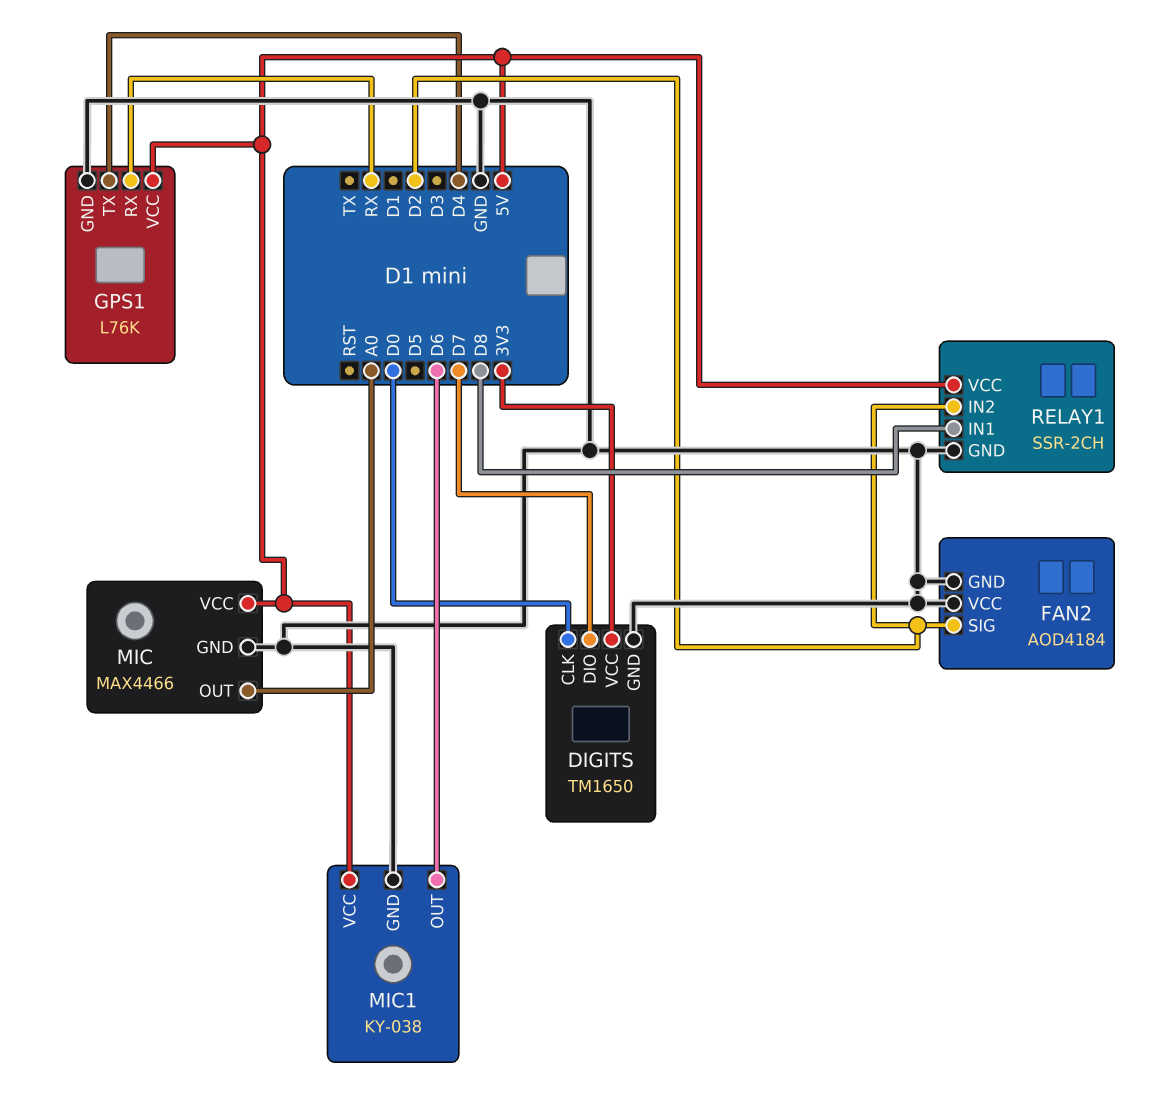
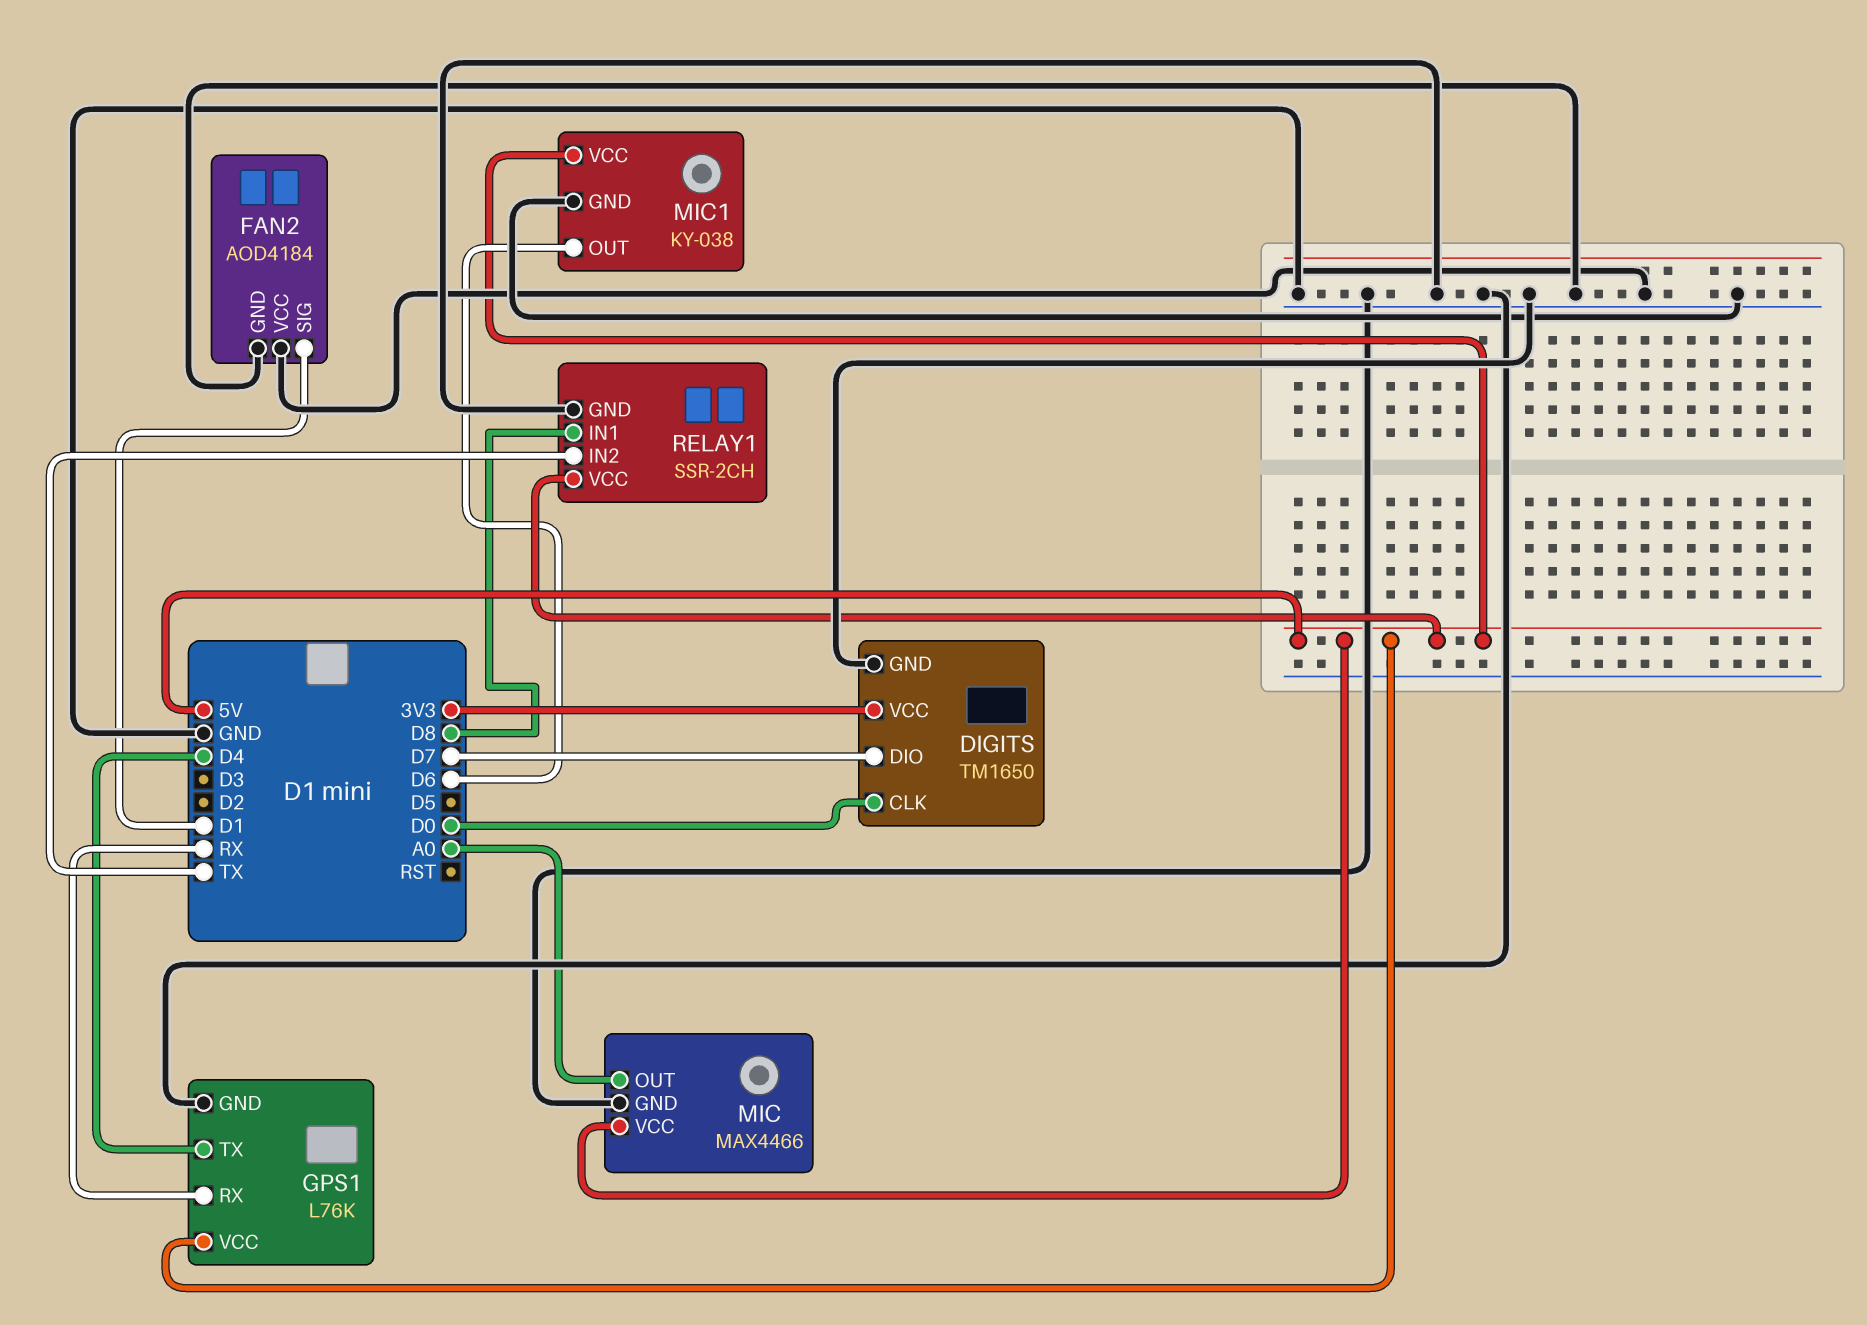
FAN2 pin SIG: D2 -> D1
RELAY1 pin IN2: D2 -> TX

